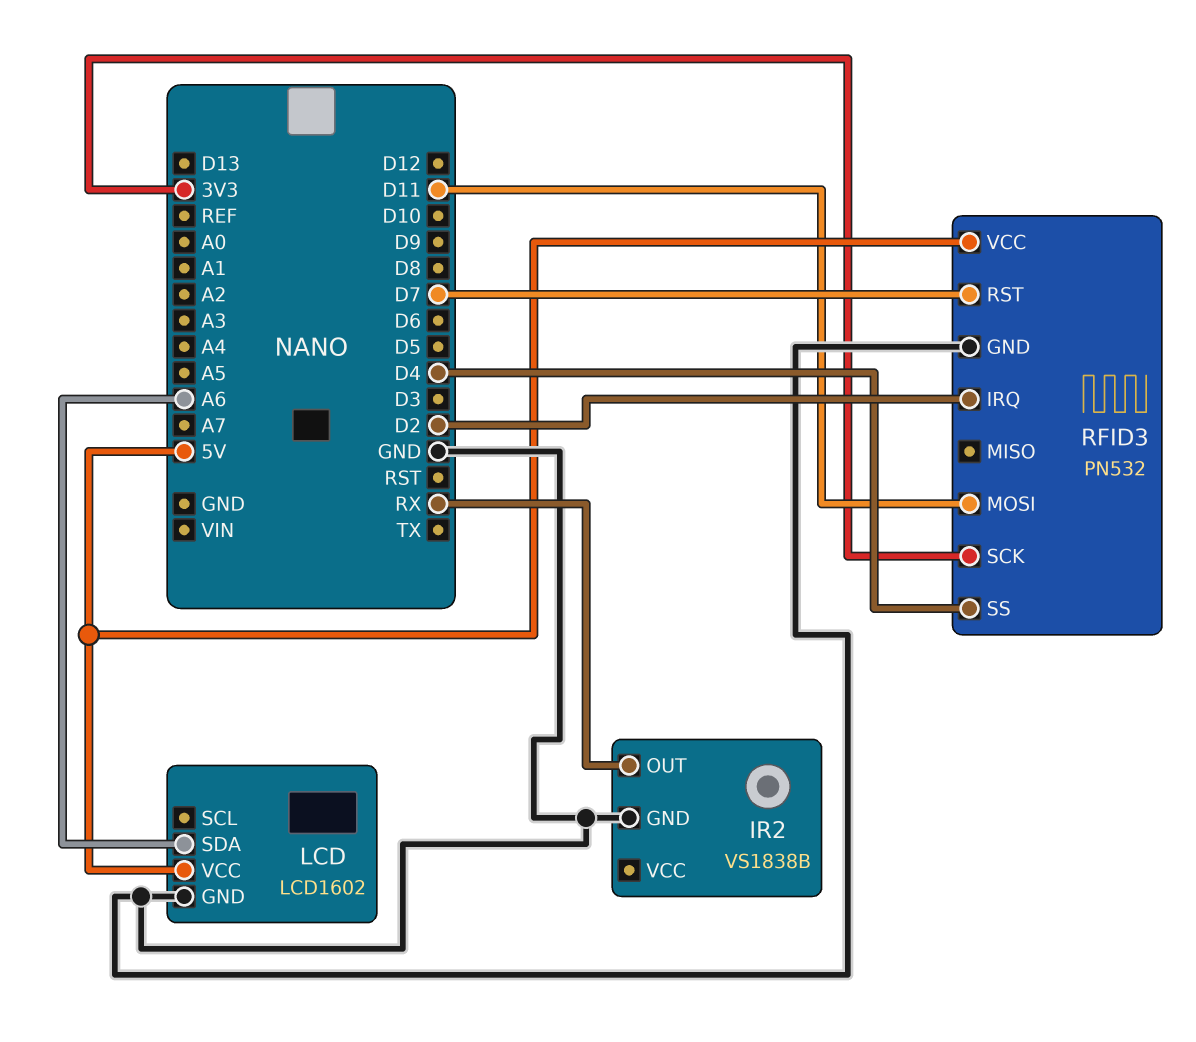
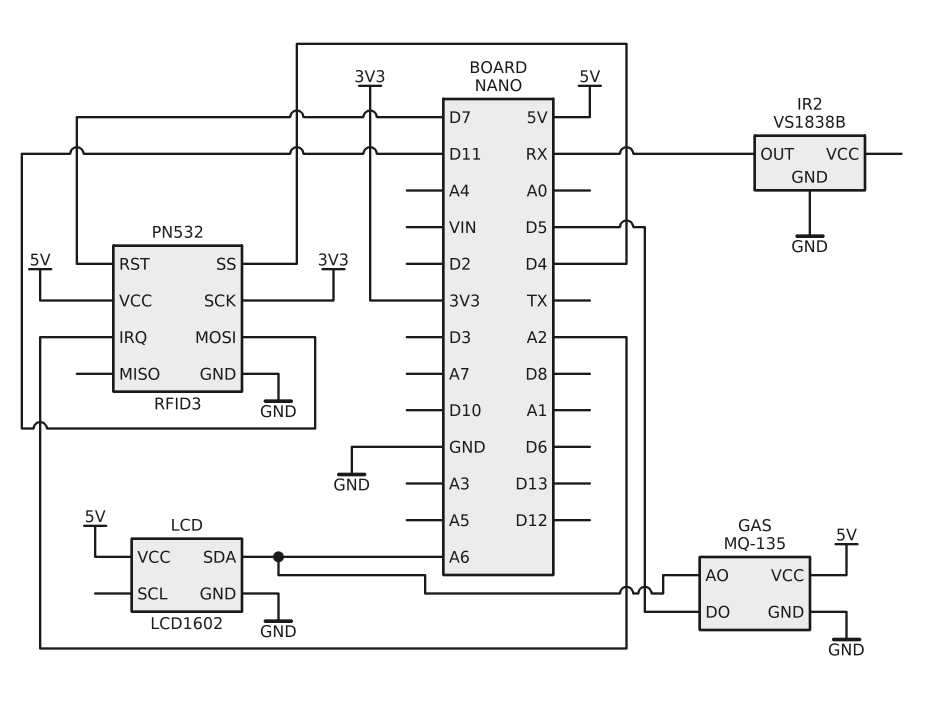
GAS: none -> MQ-135
GAS pin AO: none -> A6
GAS pin DO: none -> D5
GAS pin GND: none -> GND
GAS pin VCC: none -> 5V
RFID3 pin IRQ: D2 -> A2

